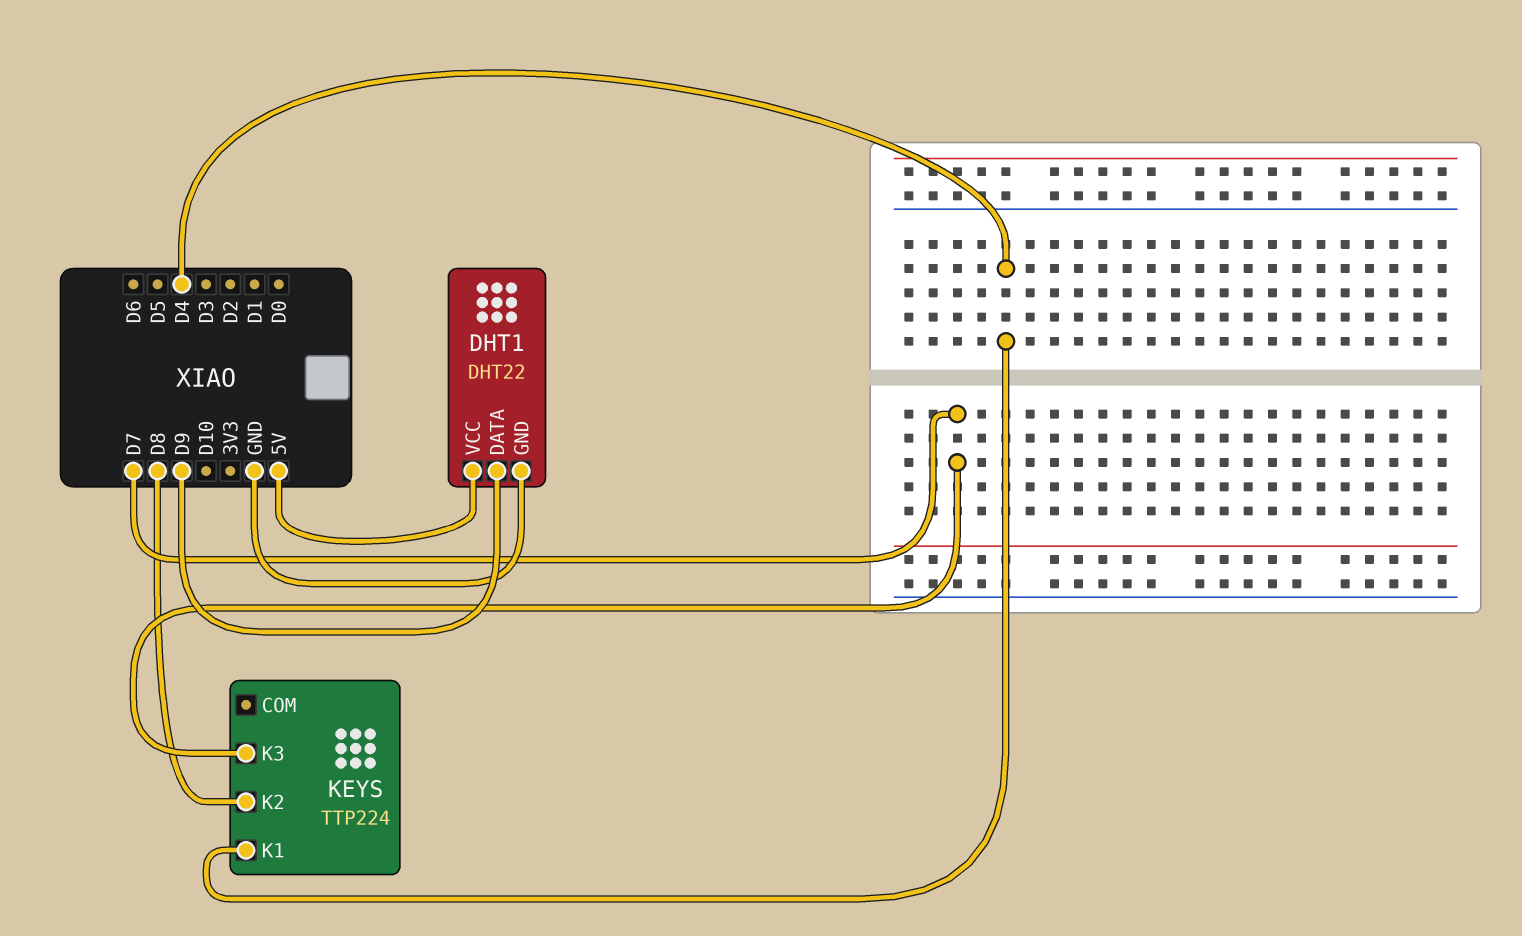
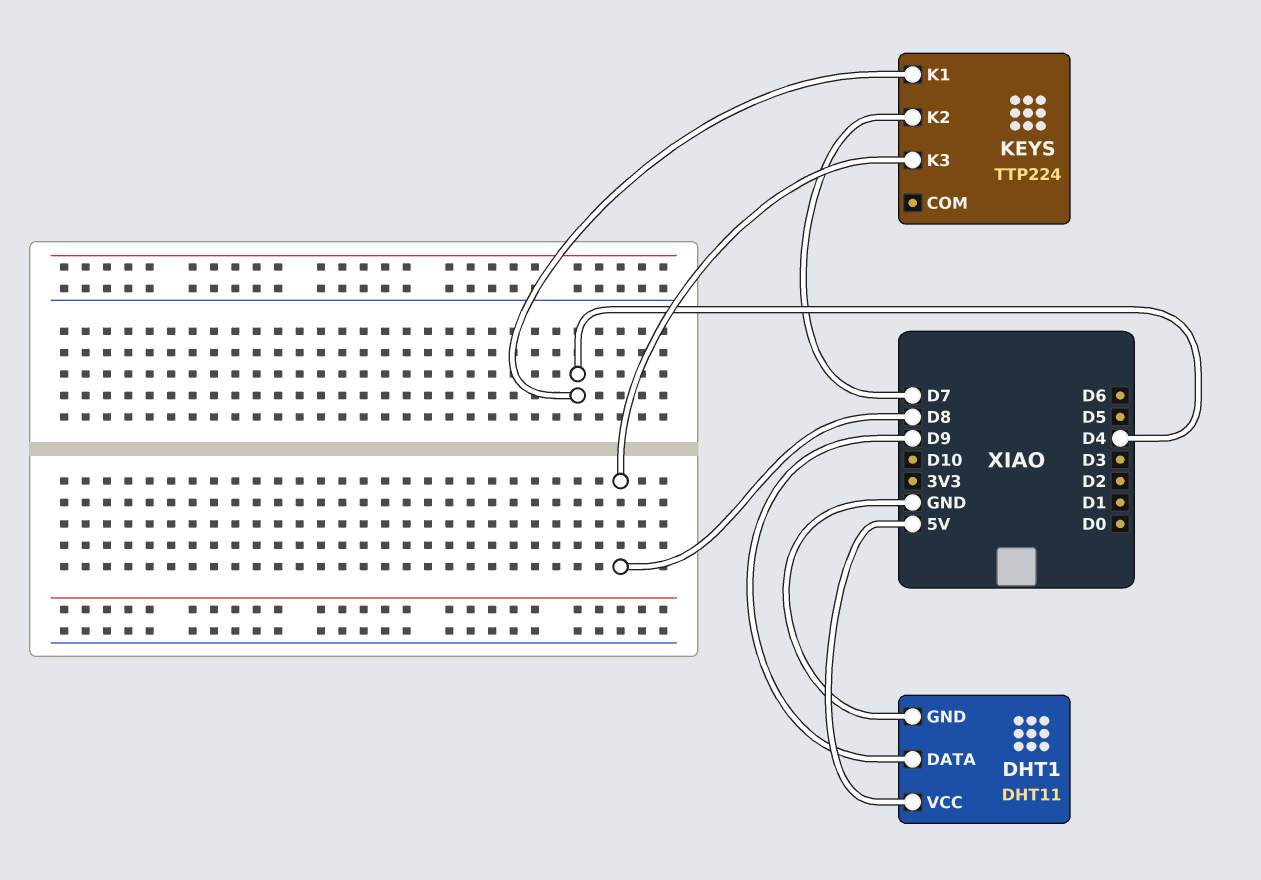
DHT1: DHT22 -> DHT11
KEYS pin K2: D8 -> D7
KEYS pin K3: D7 -> D8

